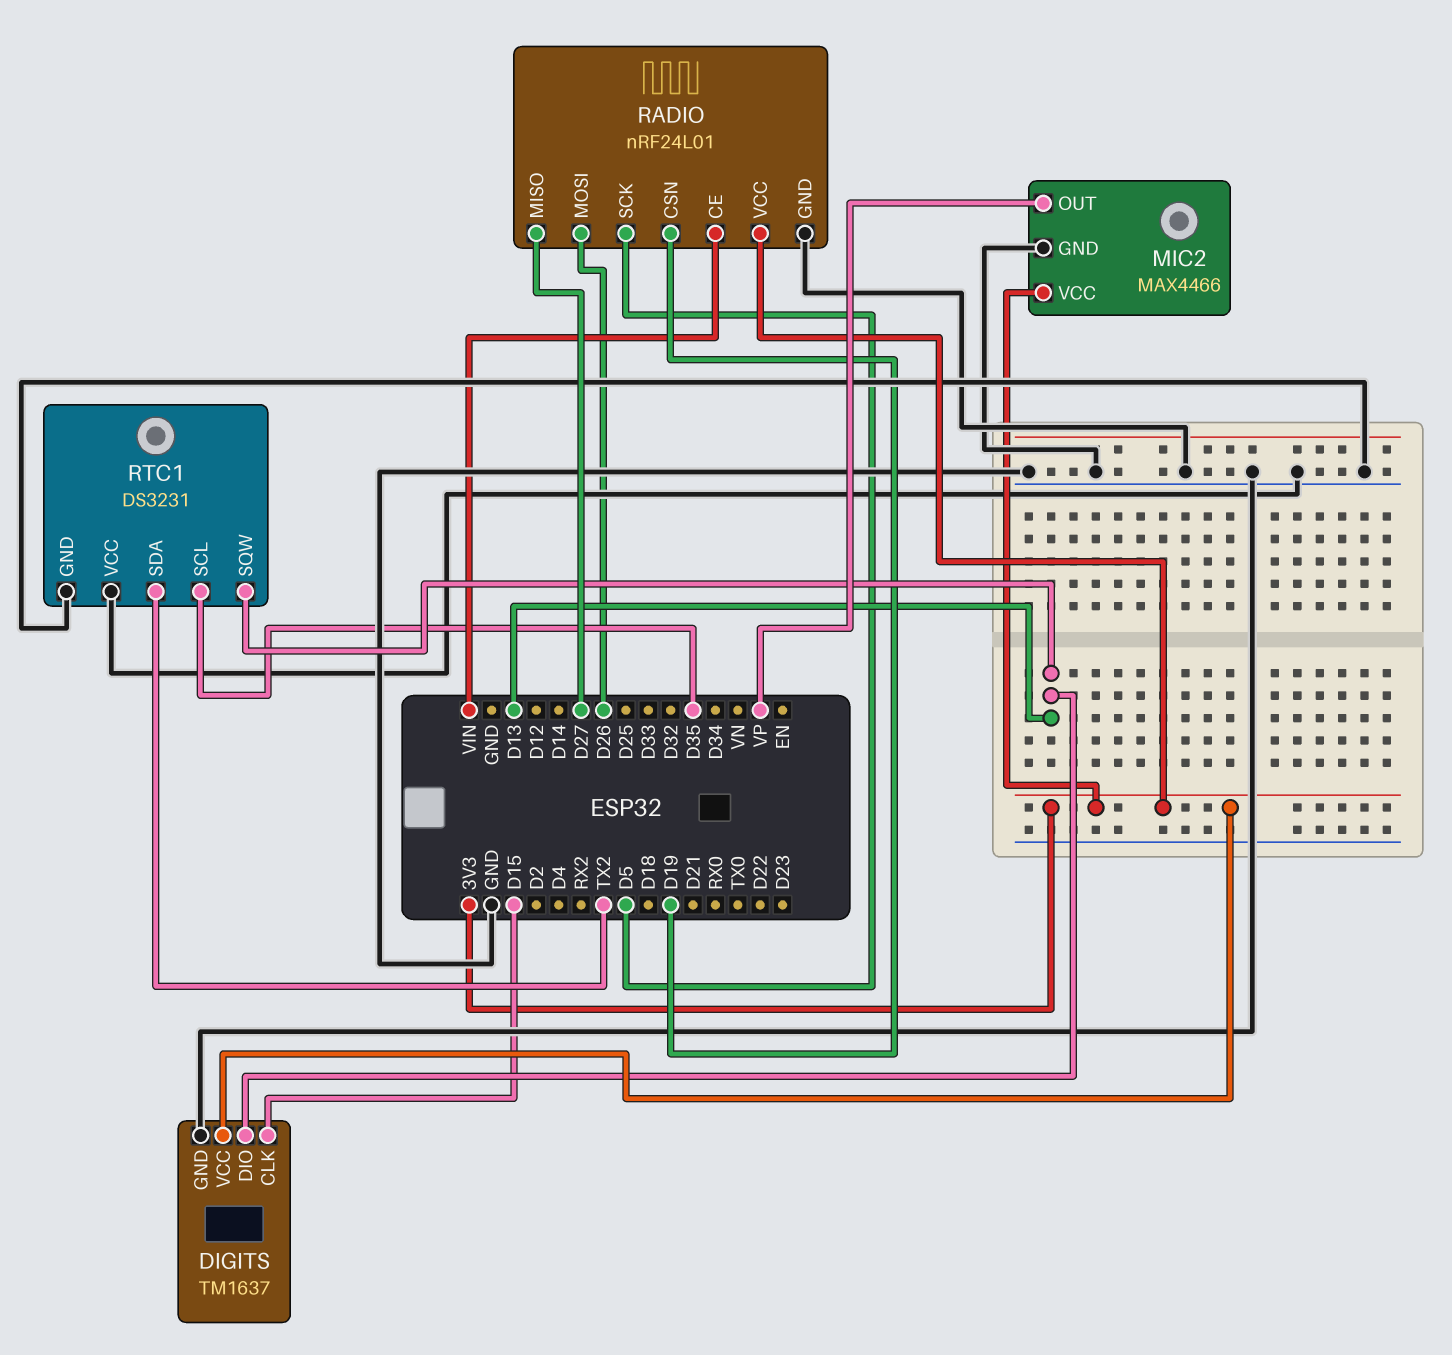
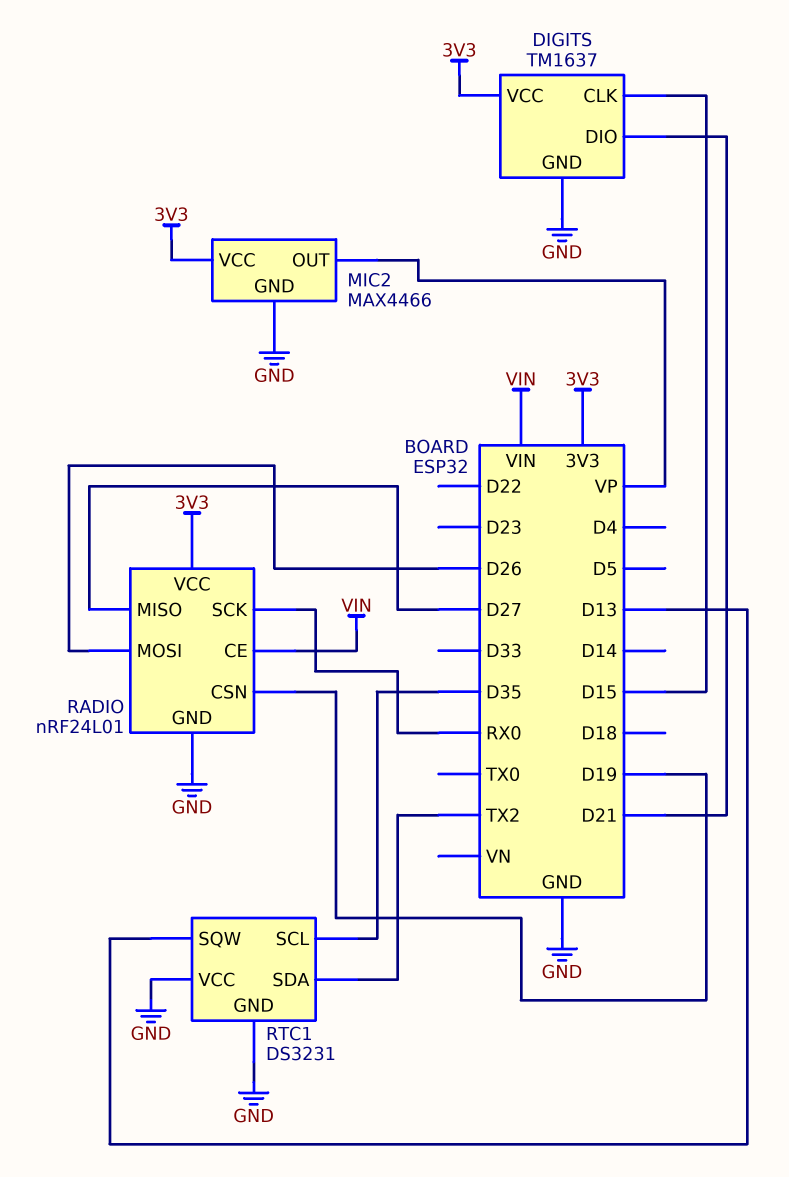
DIGITS pin DIO: D13 -> D21
RADIO pin SCK: D5 -> RX0

